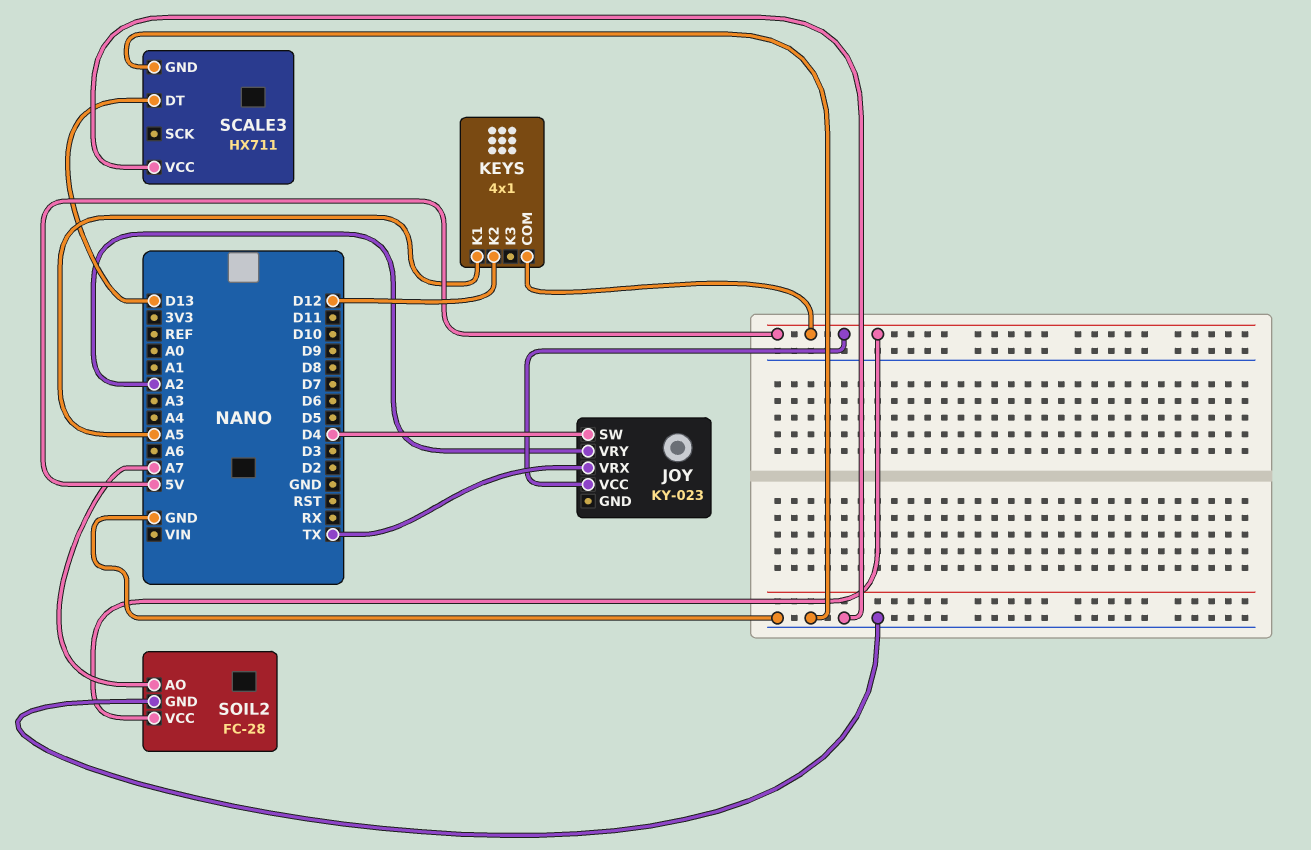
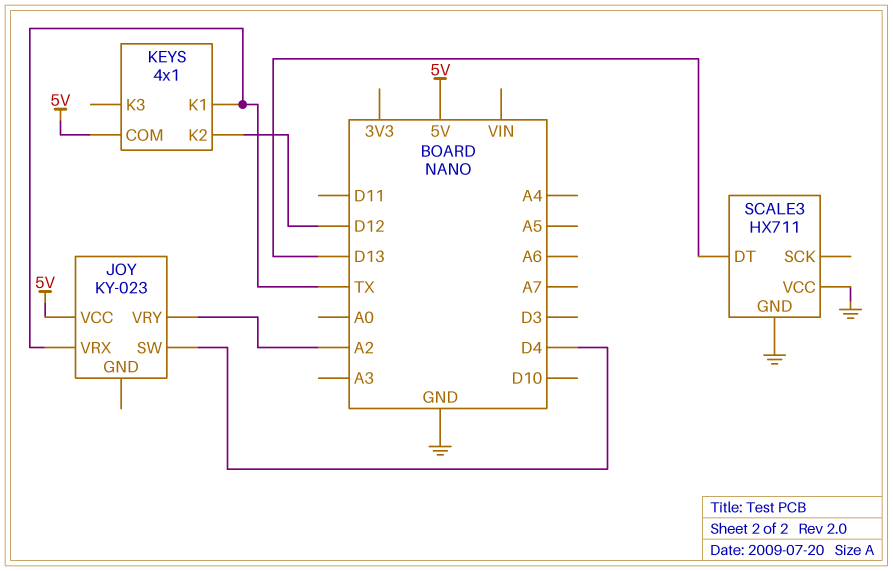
KEYS pin K1: A5 -> TX
SOIL2: FC-28 -> none
SOIL2 pin AO: A7 -> none
SOIL2 pin GND: GND -> none
SOIL2 pin VCC: 5V -> none

